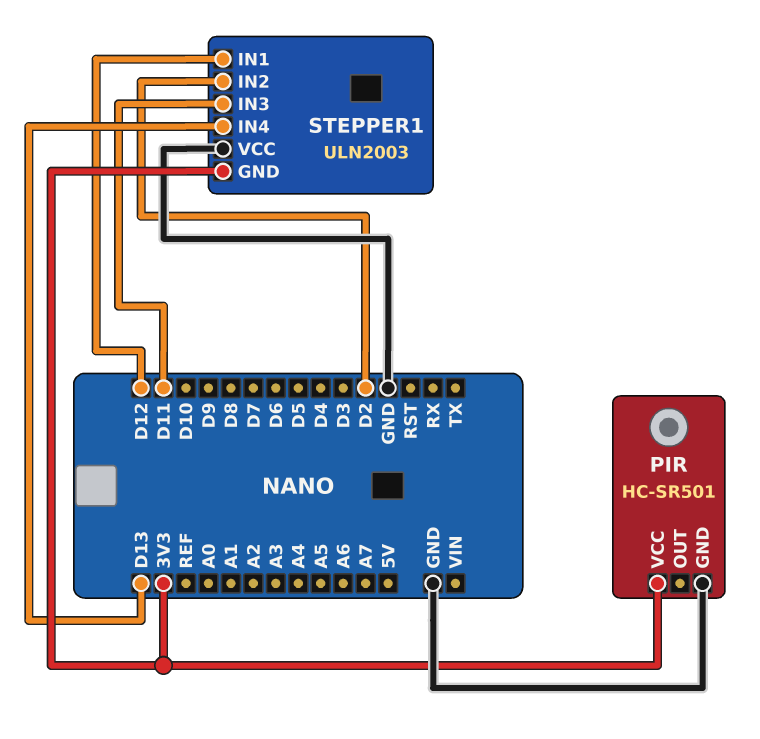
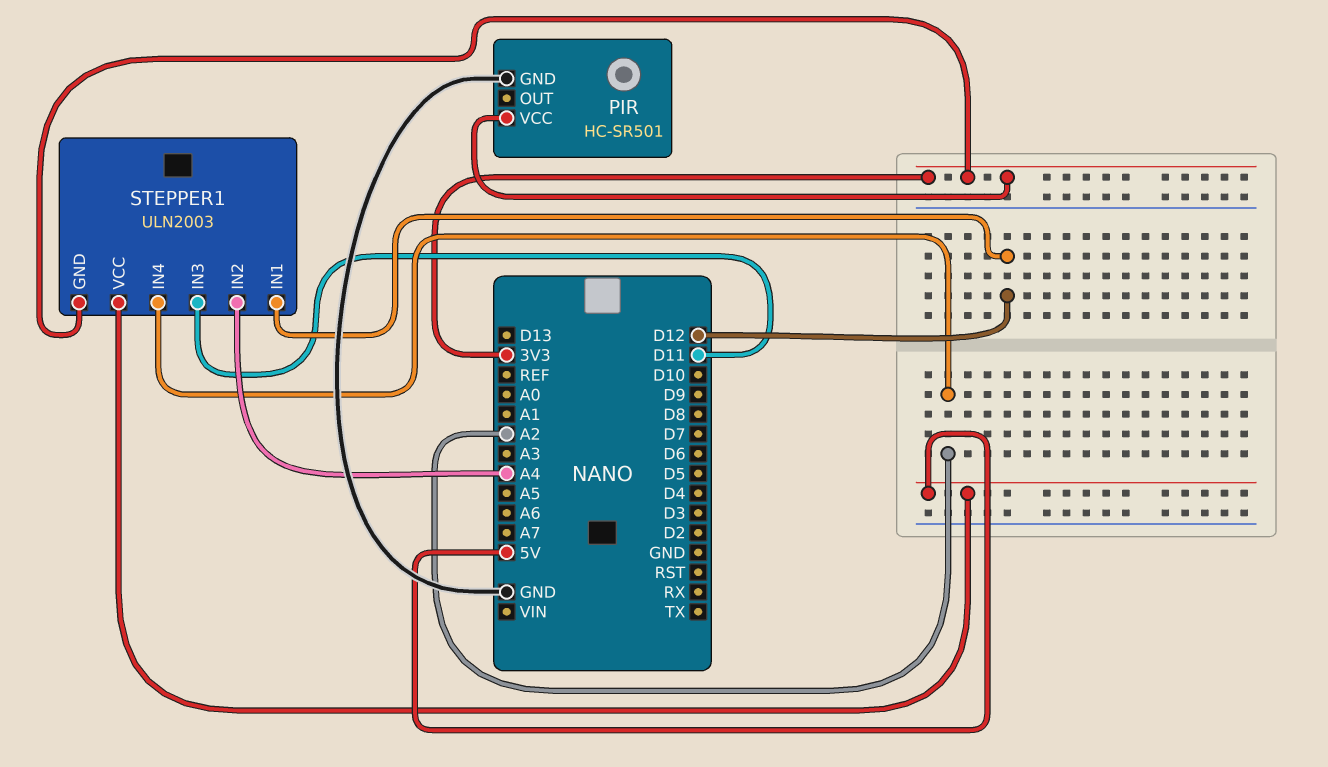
STEPPER1 pin IN2: D2 -> A4
STEPPER1 pin IN4: D13 -> A2
STEPPER1 pin VCC: GND -> 5V

